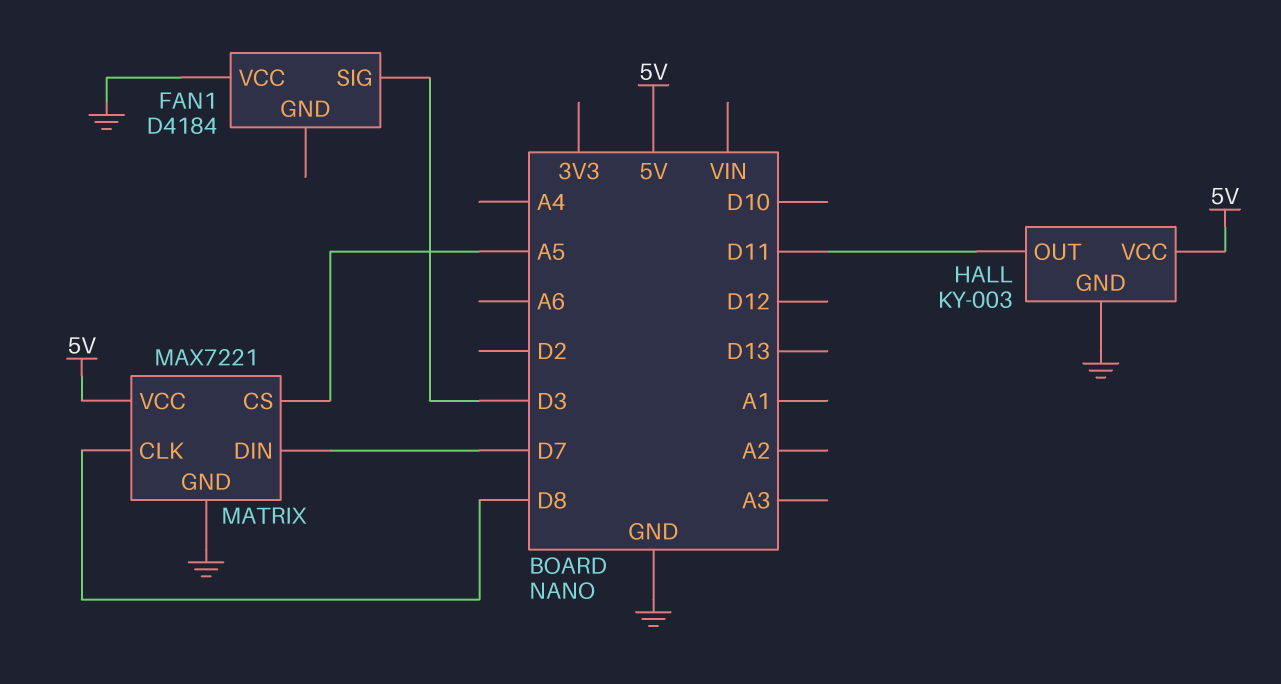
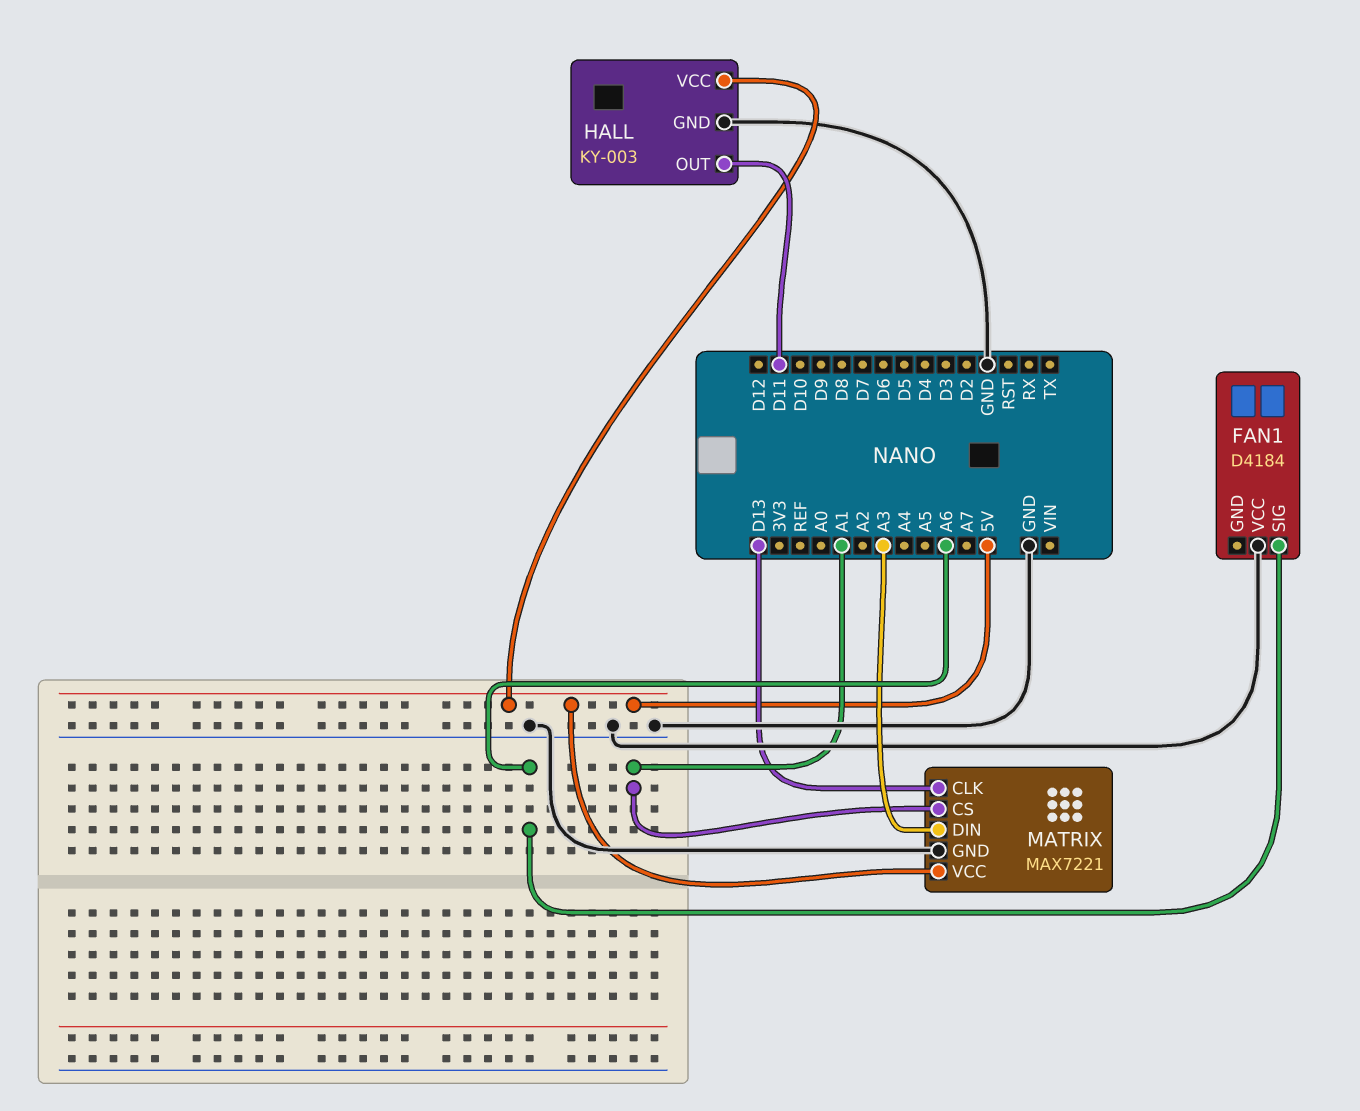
FAN1 pin SIG: D3 -> A6
MATRIX pin CLK: D8 -> D13
MATRIX pin CS: A5 -> A1
MATRIX pin DIN: D7 -> A3

